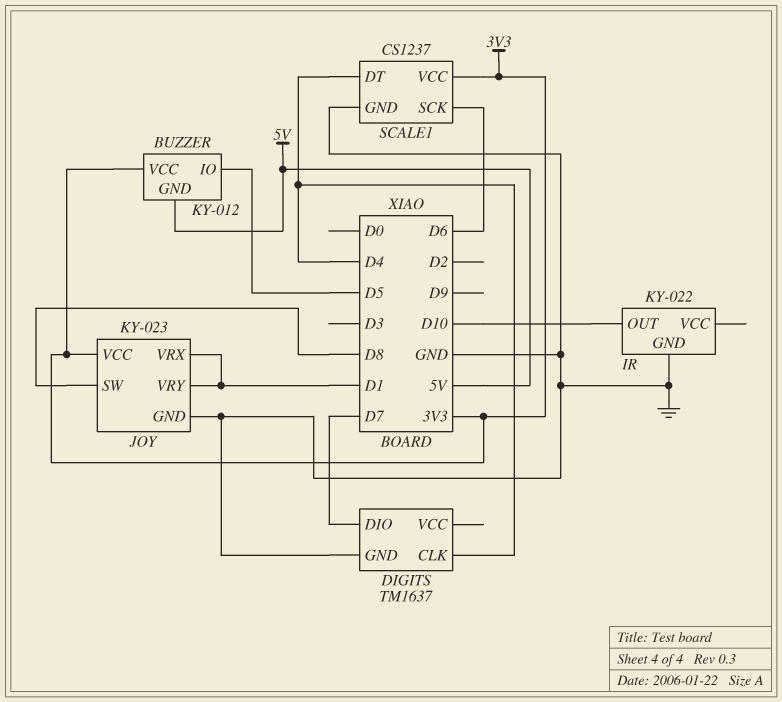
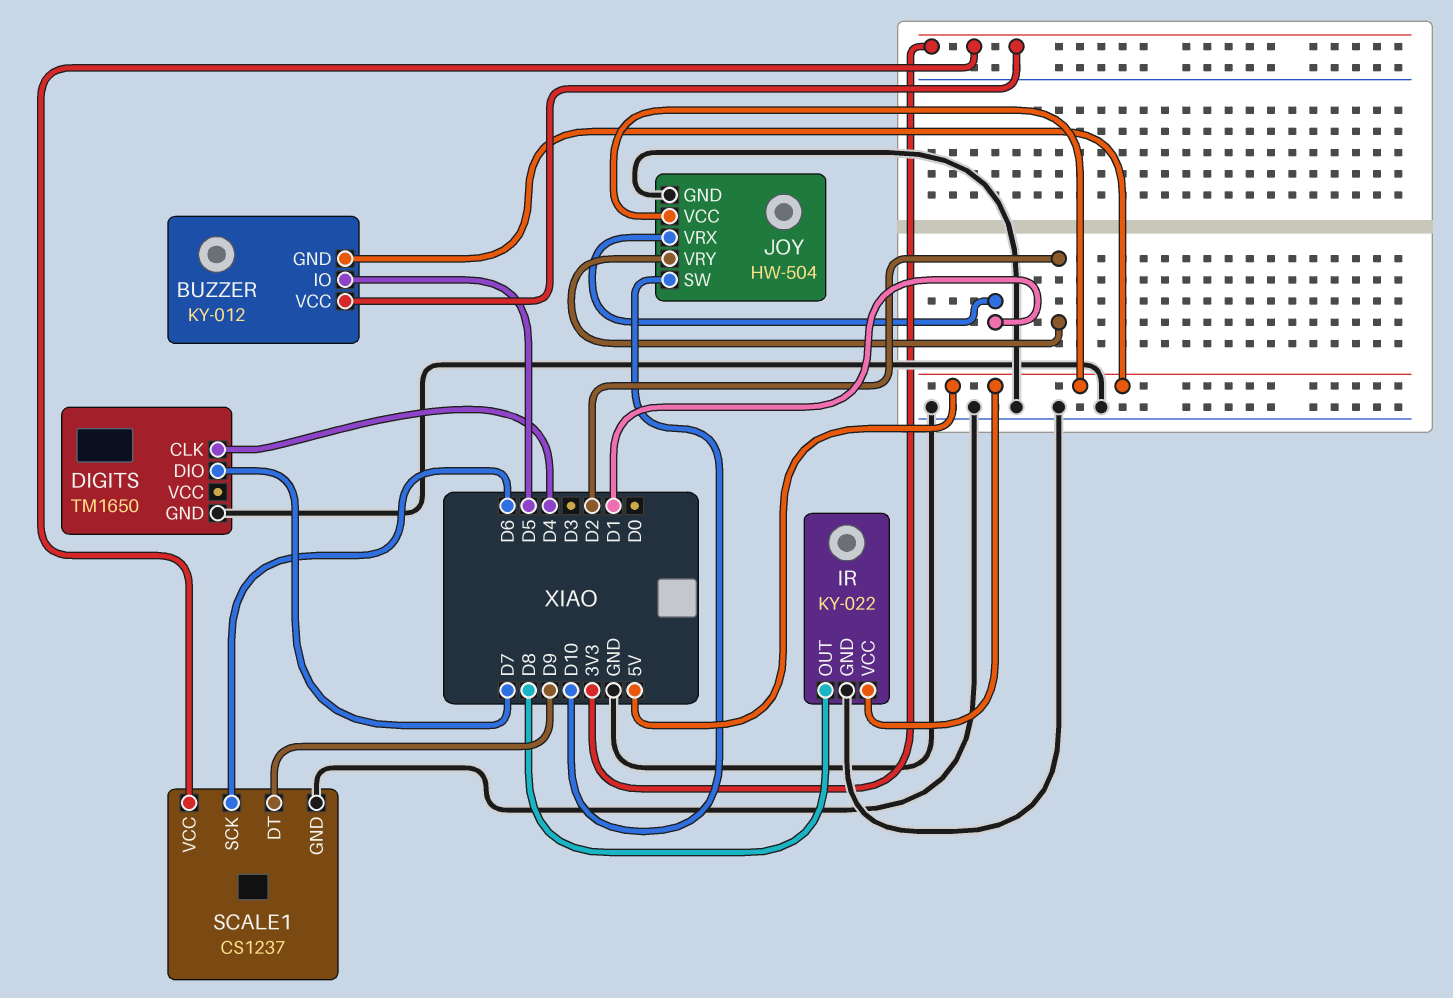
DIGITS: TM1637 -> TM1650
IR pin OUT: D10 -> D8
IR pin VCC: none -> 5V
JOY: KY-023 -> HW-504
JOY pin SW: D8 -> D10
JOY pin VCC: 3V3 -> 5V
JOY pin VRY: D1 -> D2
SCALE1 pin DT: D4 -> D9

